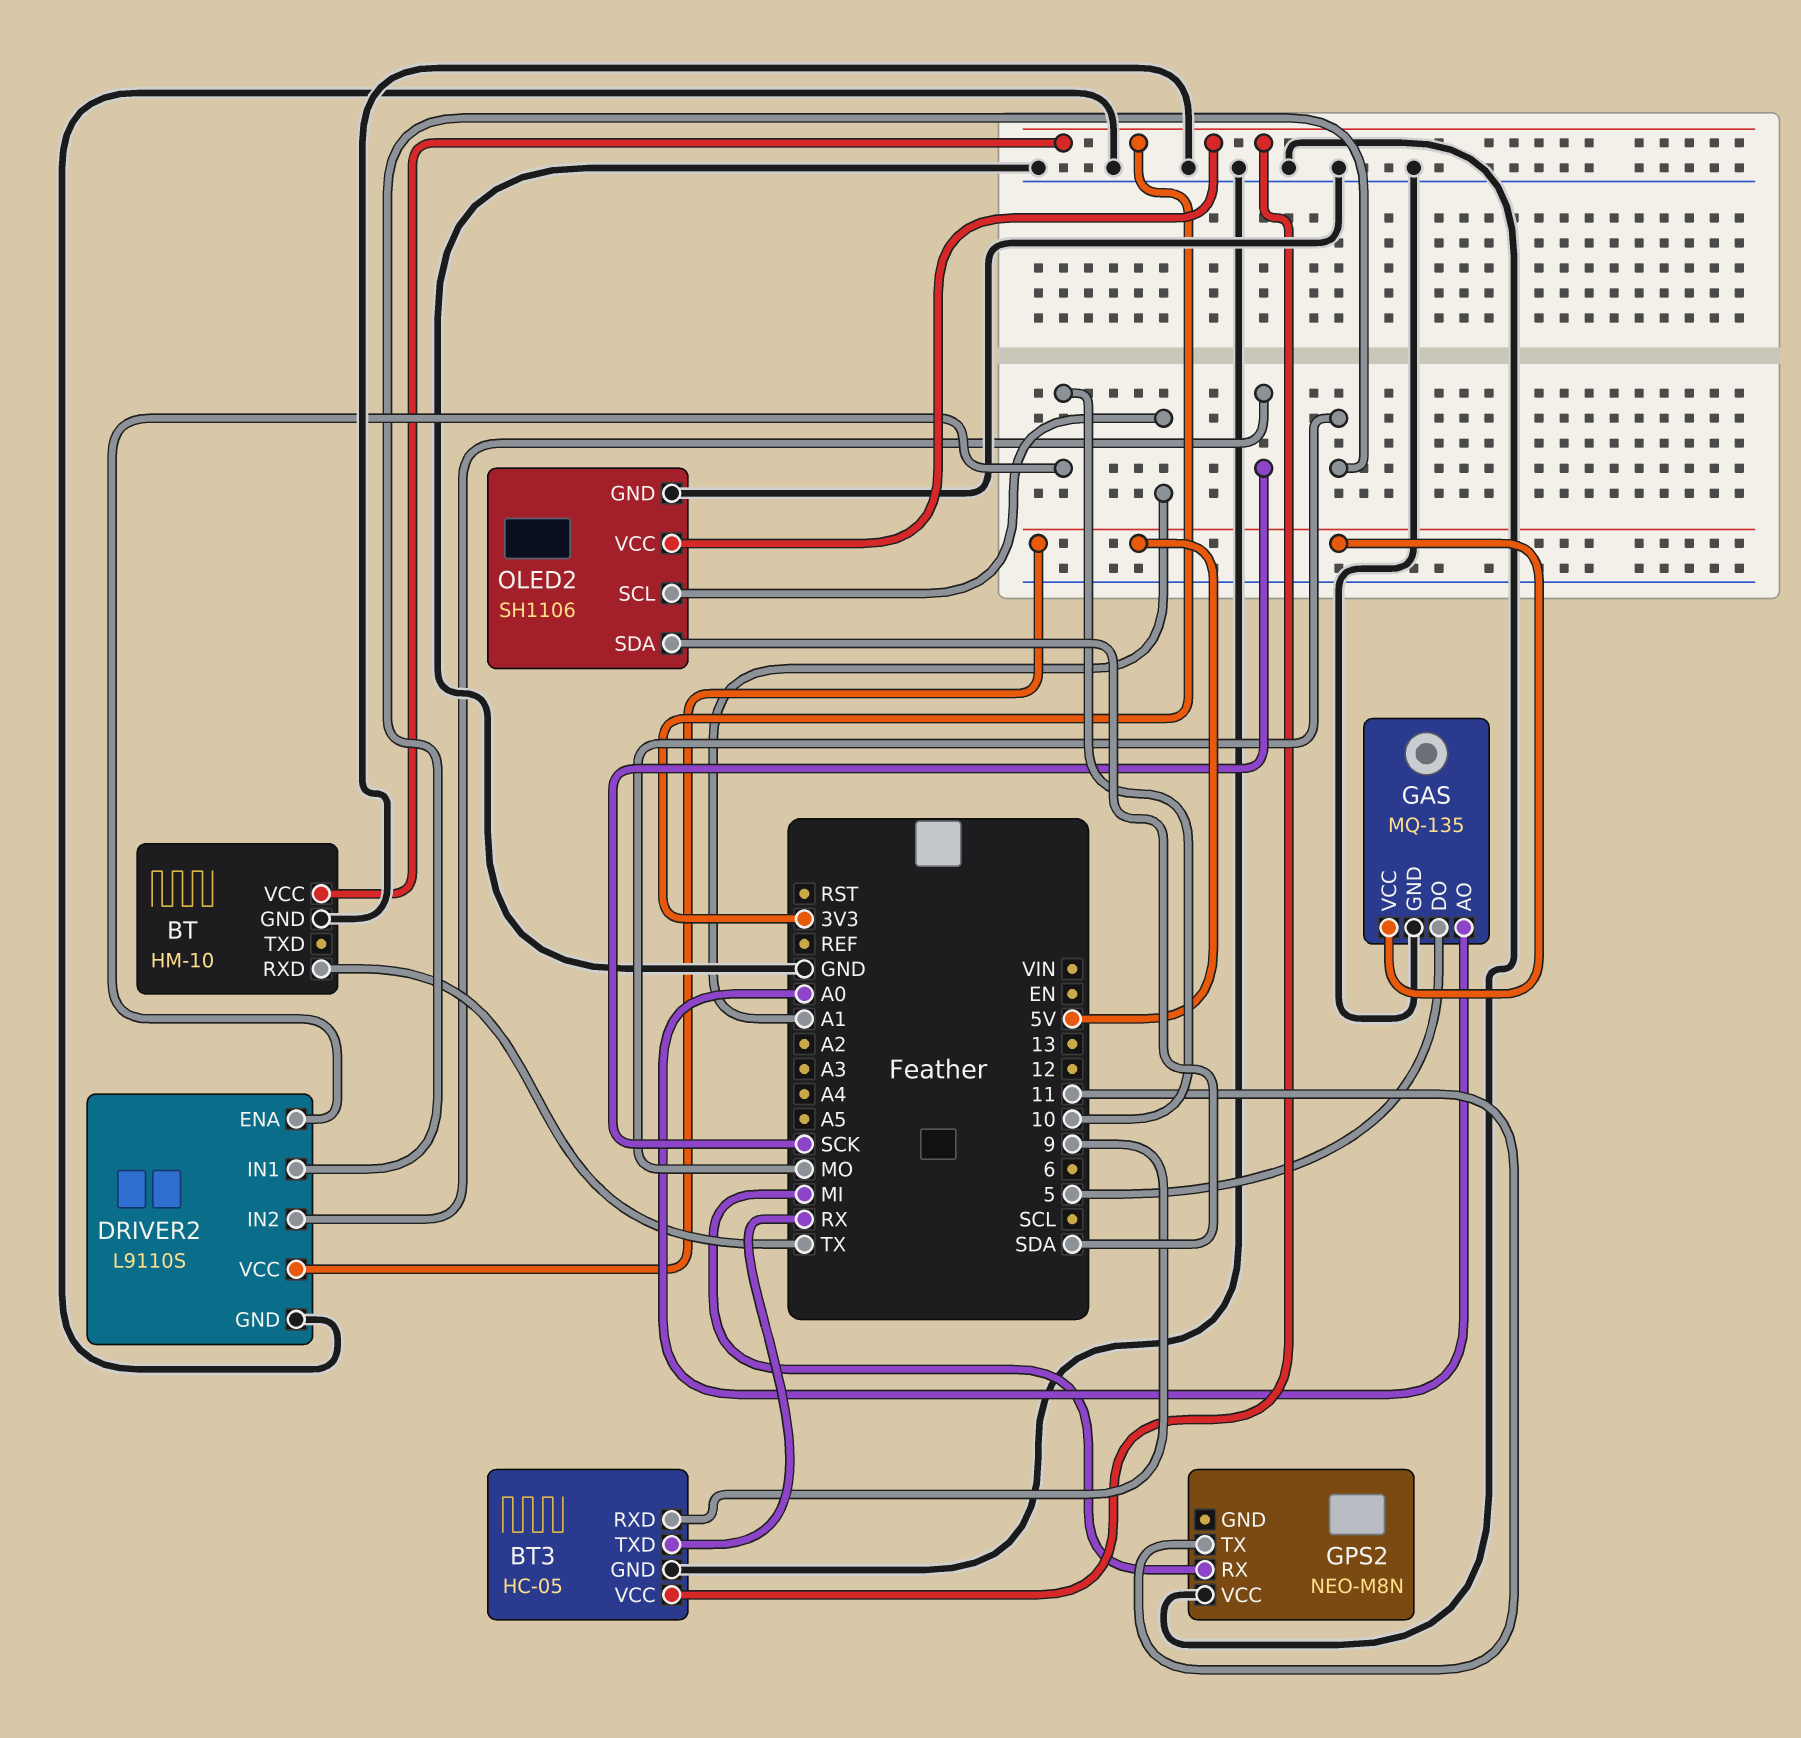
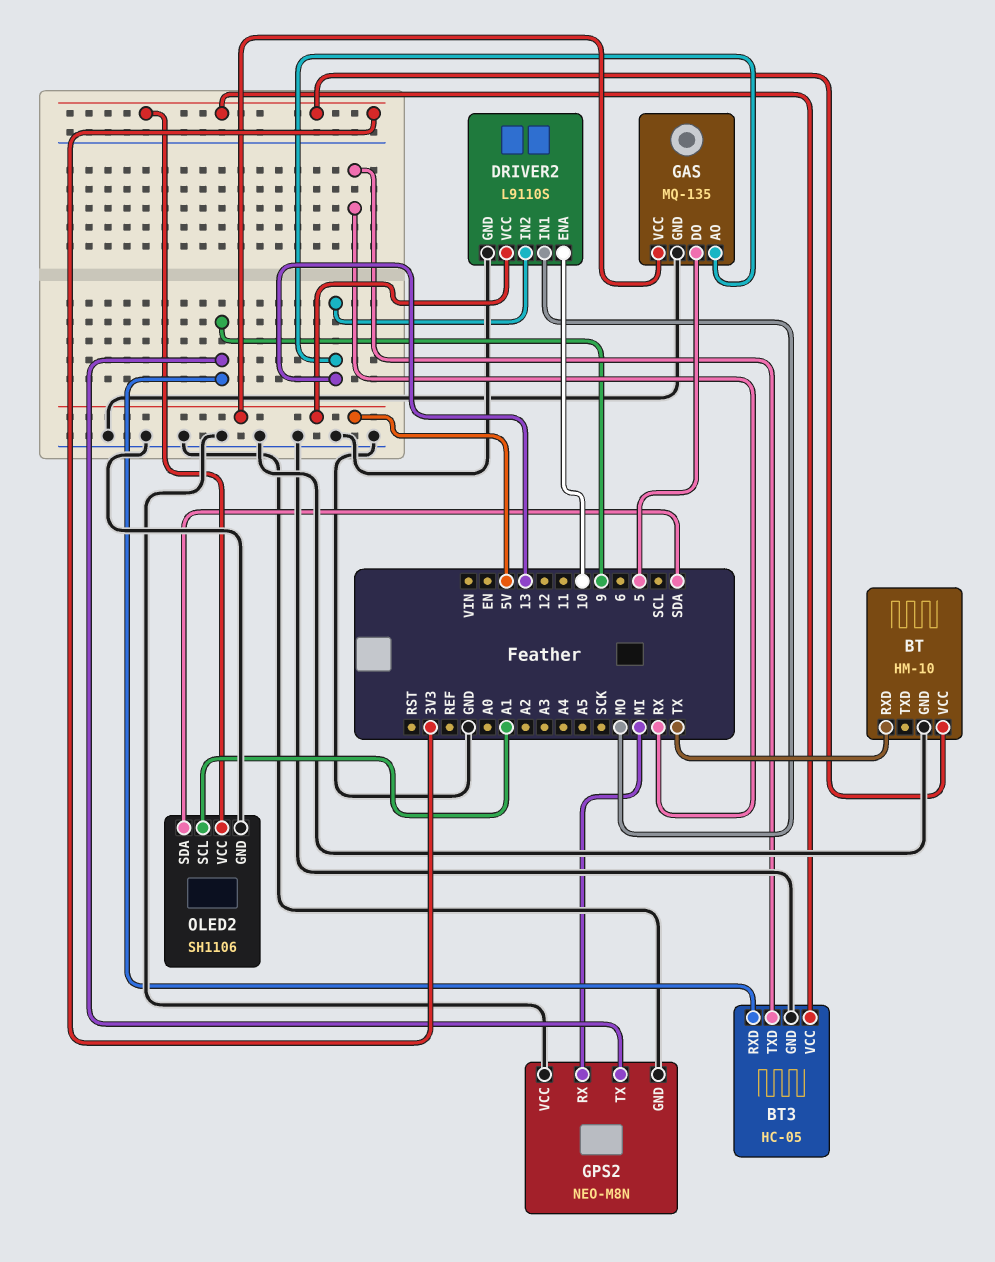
DRIVER2 pin IN2: SCK -> 13
GAS pin AO: A0 -> 13
GPS2 pin GND: none -> GND
GPS2 pin TX: 11 -> 9

